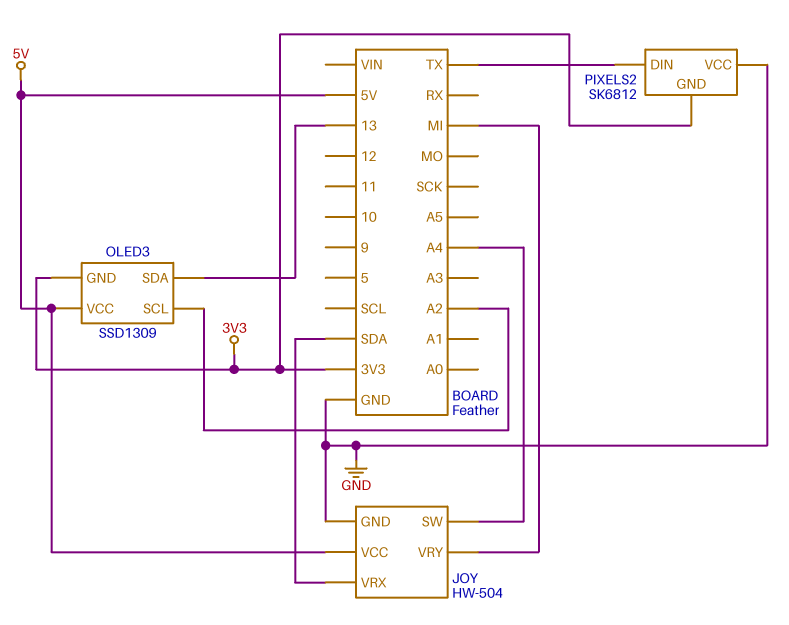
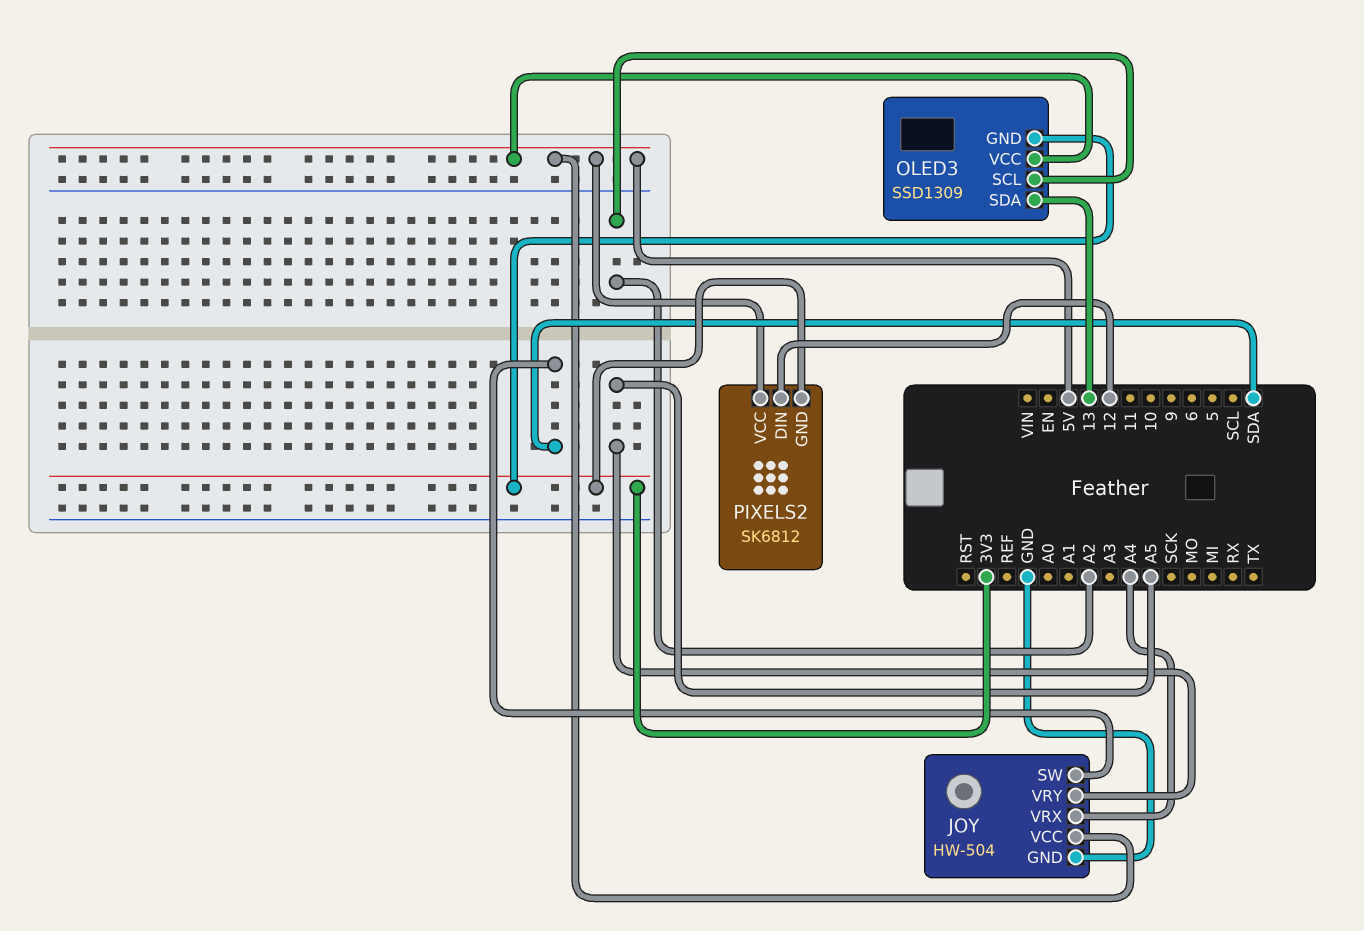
JOY pin SW: A4 -> SDA
JOY pin VRX: SDA -> A4
JOY pin VRY: MI -> A5
PIXELS2 pin DIN: TX -> 12
PIXELS2 pin VCC: GND -> 5V

